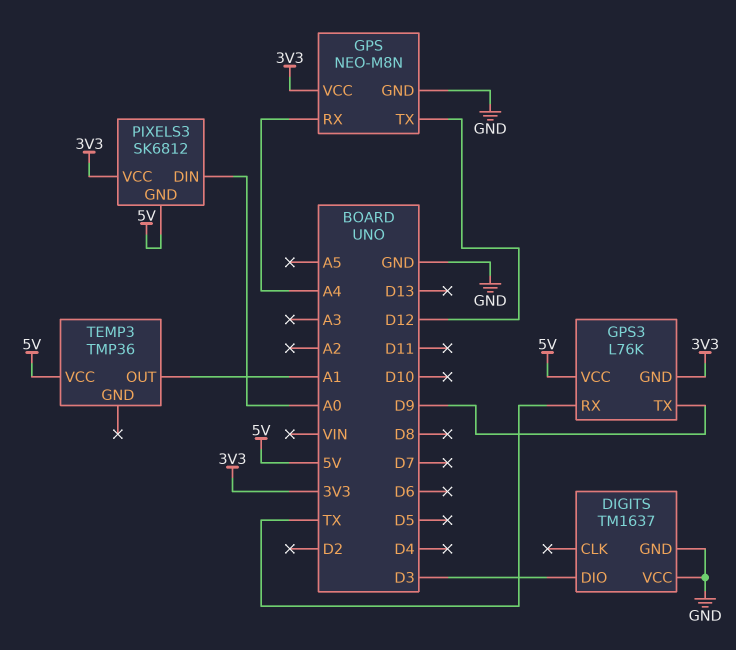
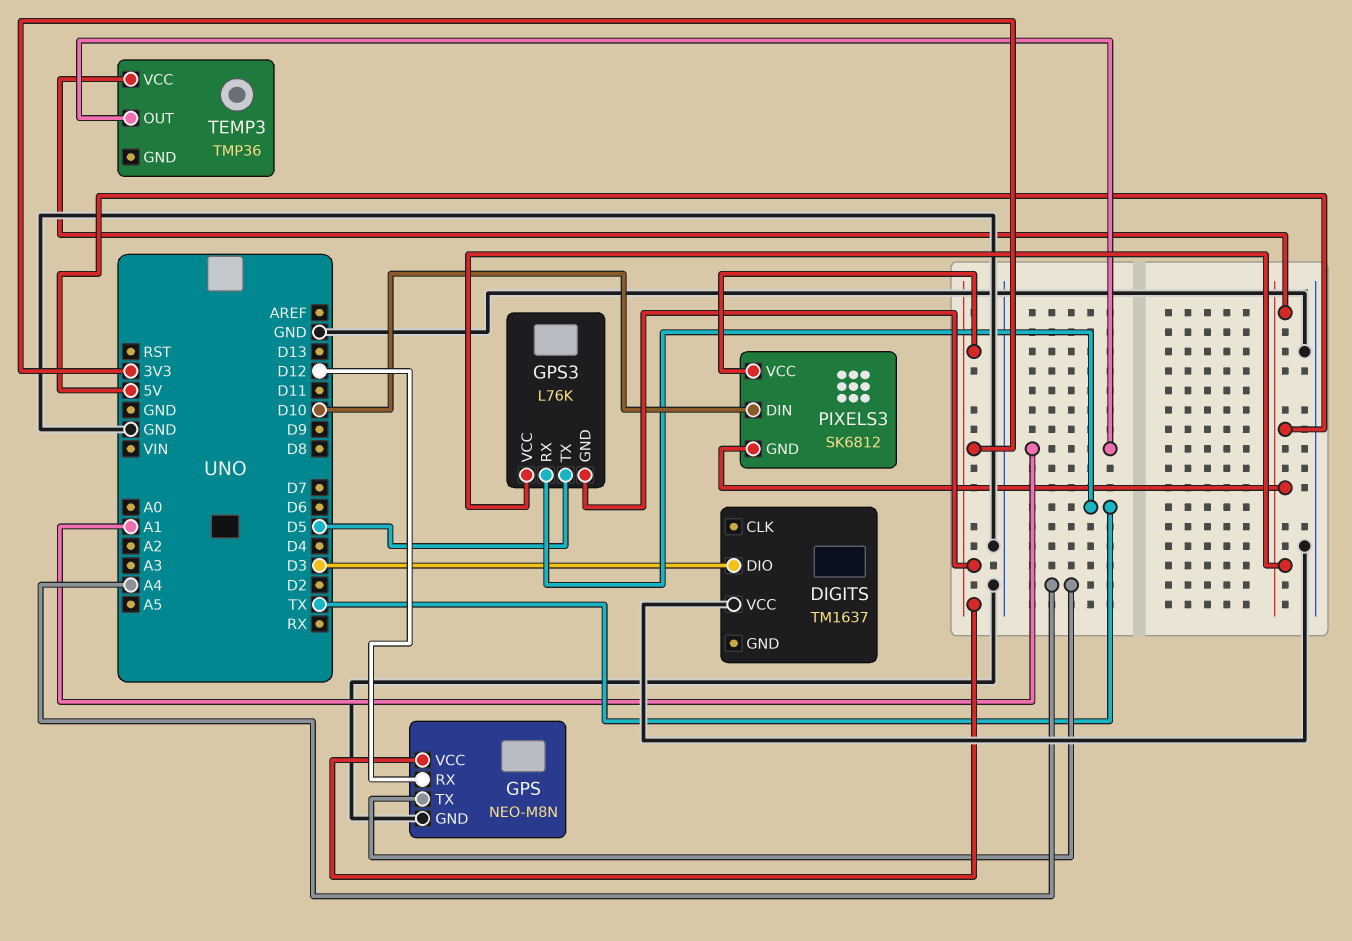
DIGITS pin GND: GND -> none
GPS pin RX: A4 -> D12
GPS pin TX: D12 -> A4
GPS3 pin TX: D9 -> D5
PIXELS3 pin DIN: A0 -> D10

